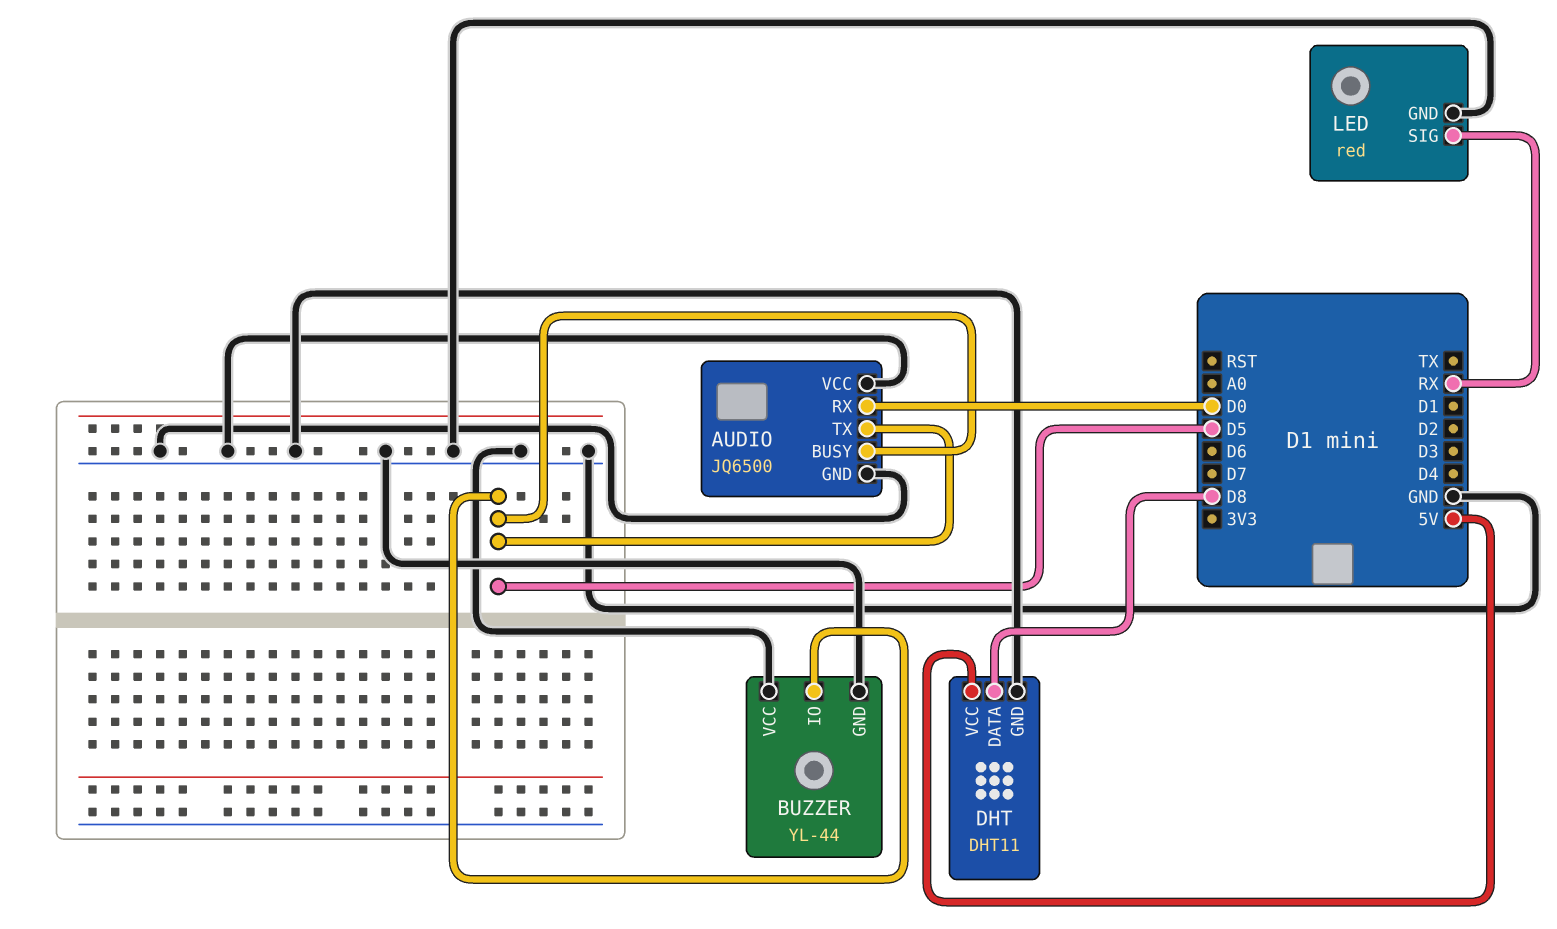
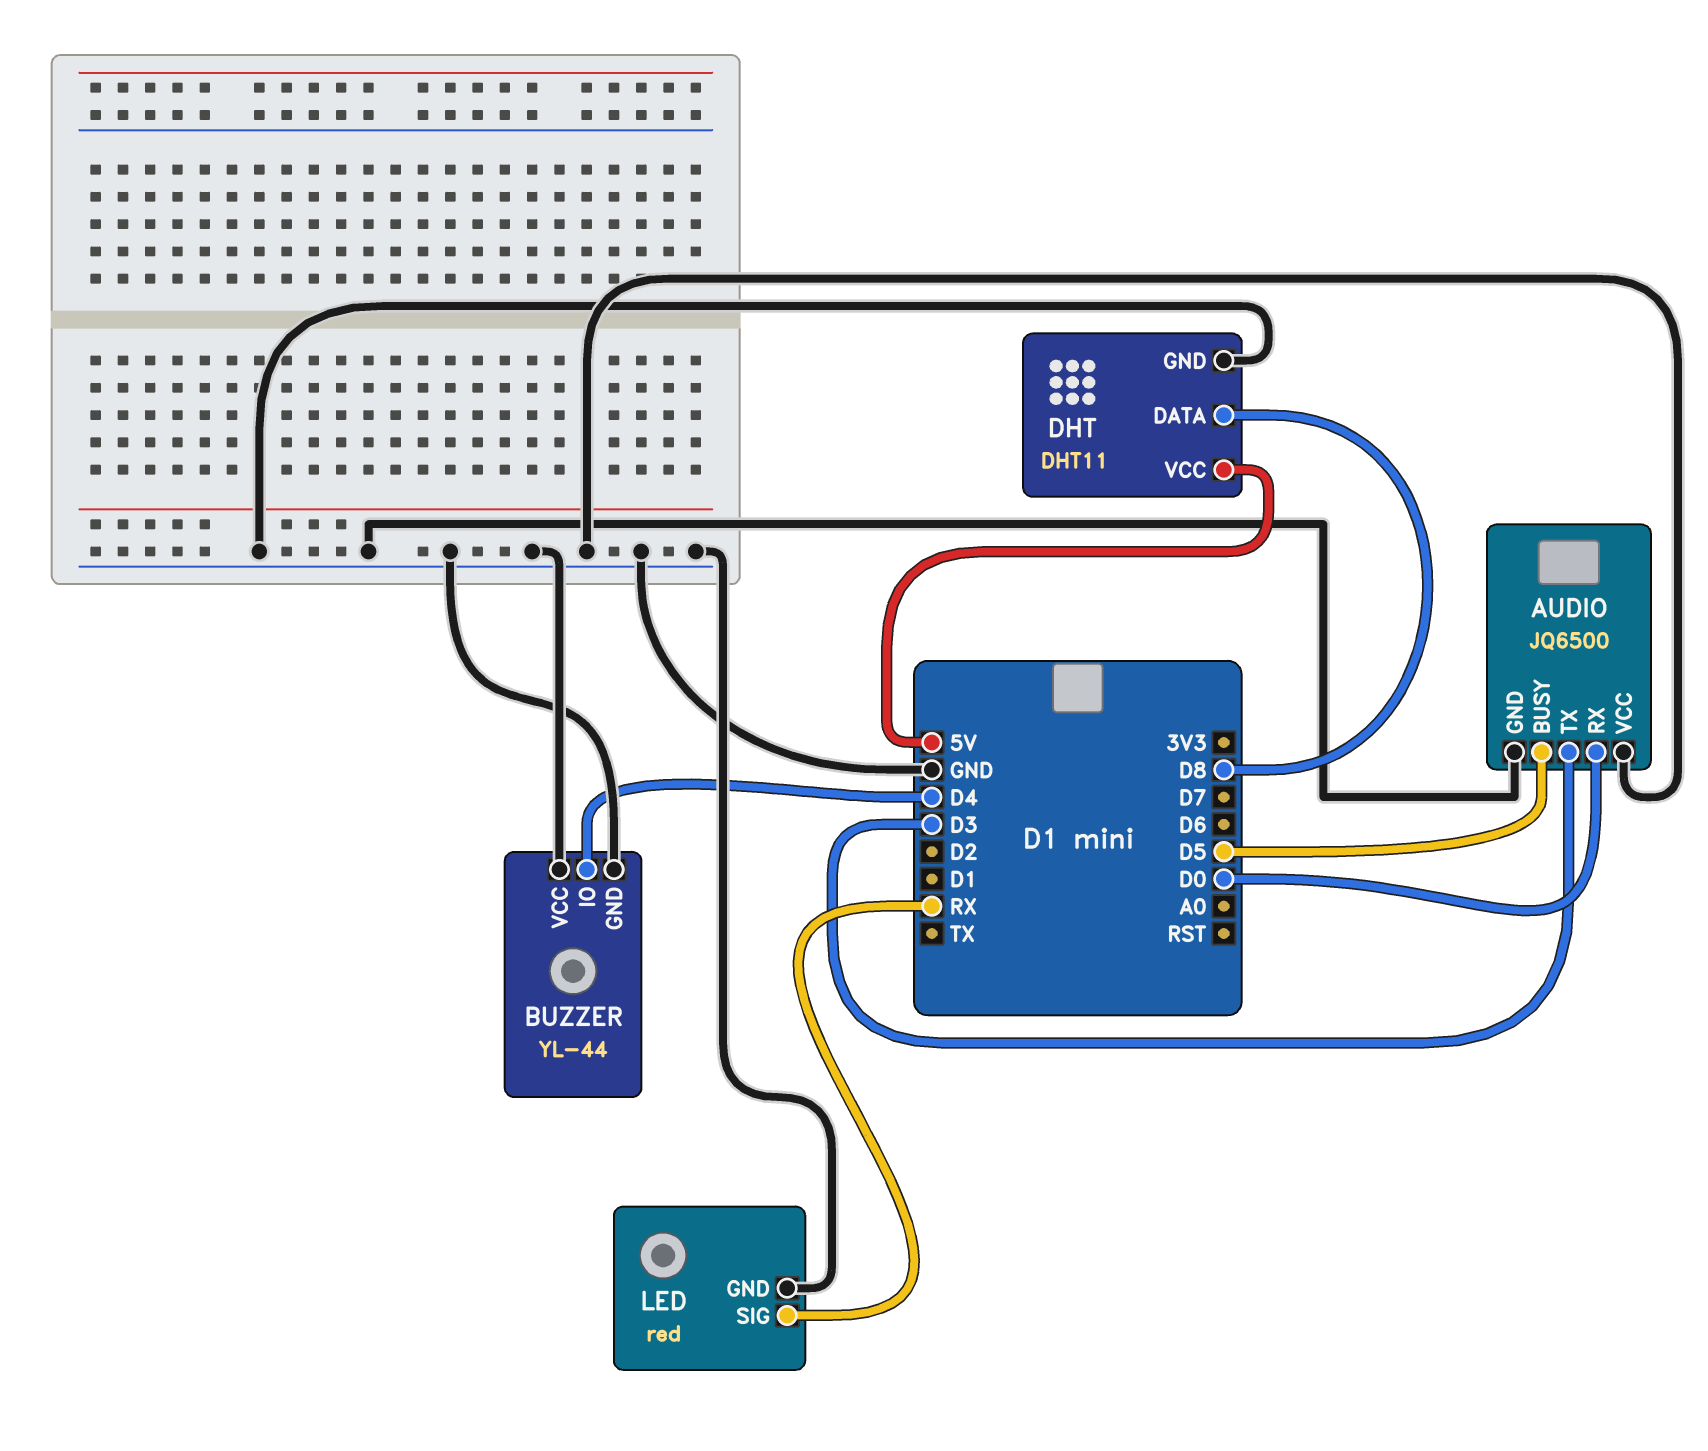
AUDIO pin TX: D5 -> D3
BUZZER pin IO: D5 -> D4

